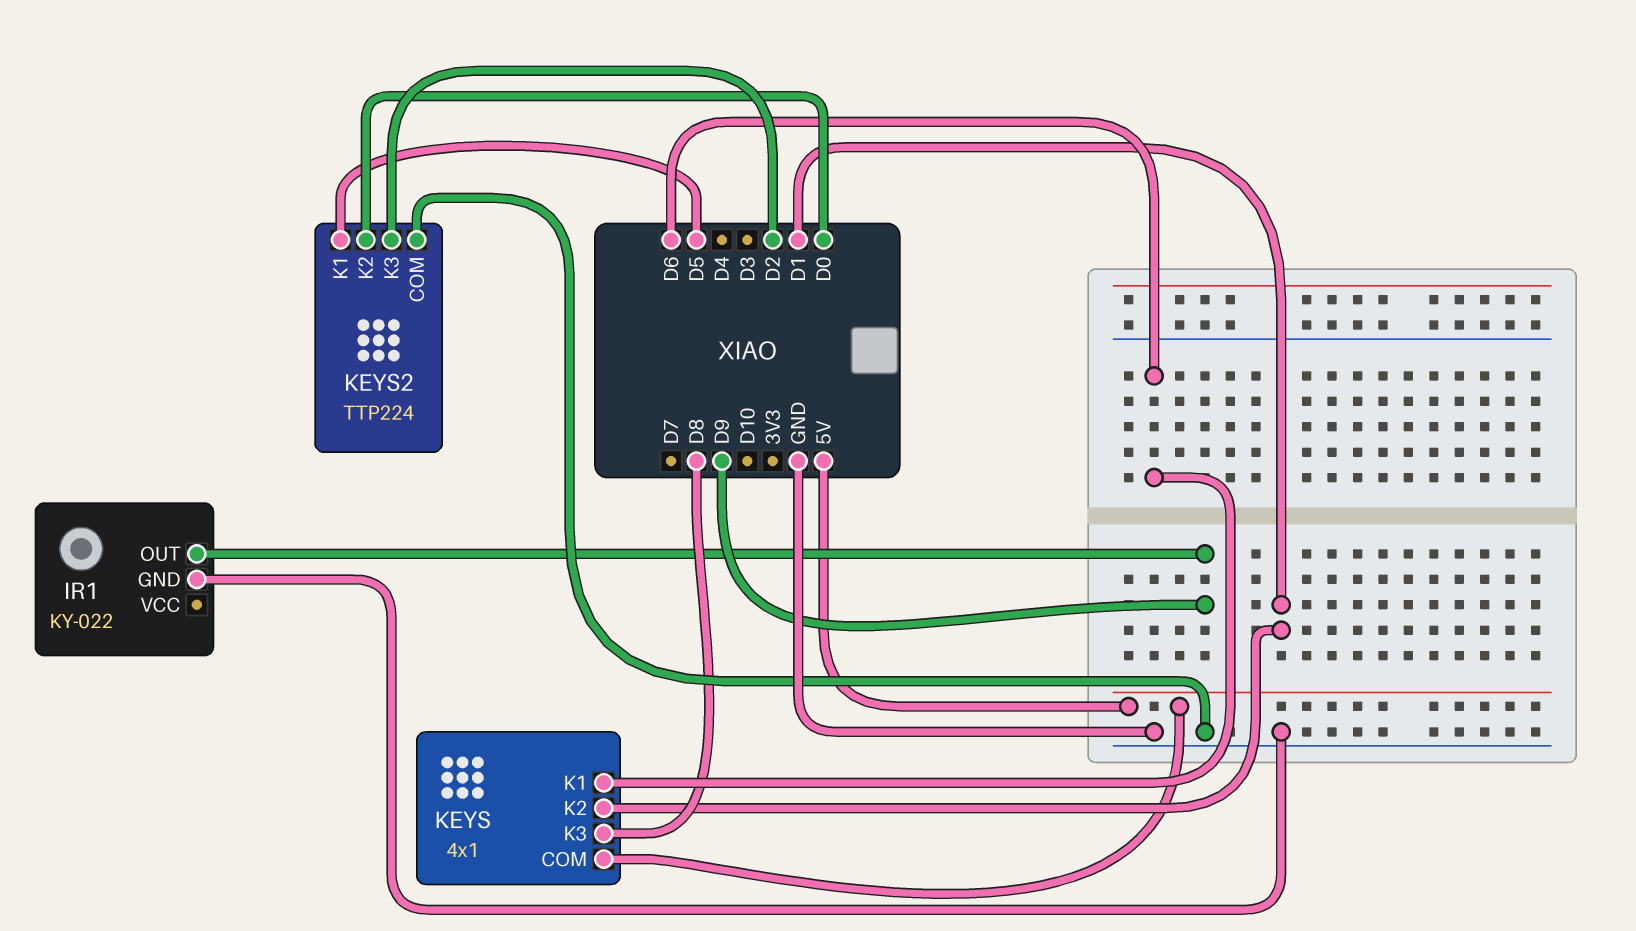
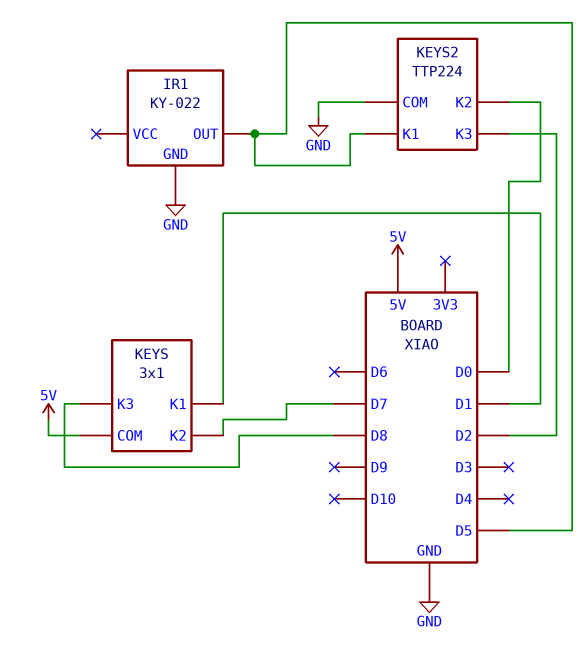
IR1 pin OUT: D9 -> D5
KEYS: 4x1 -> 3x1
KEYS pin K1: D6 -> D1
KEYS pin K2: D1 -> D7

